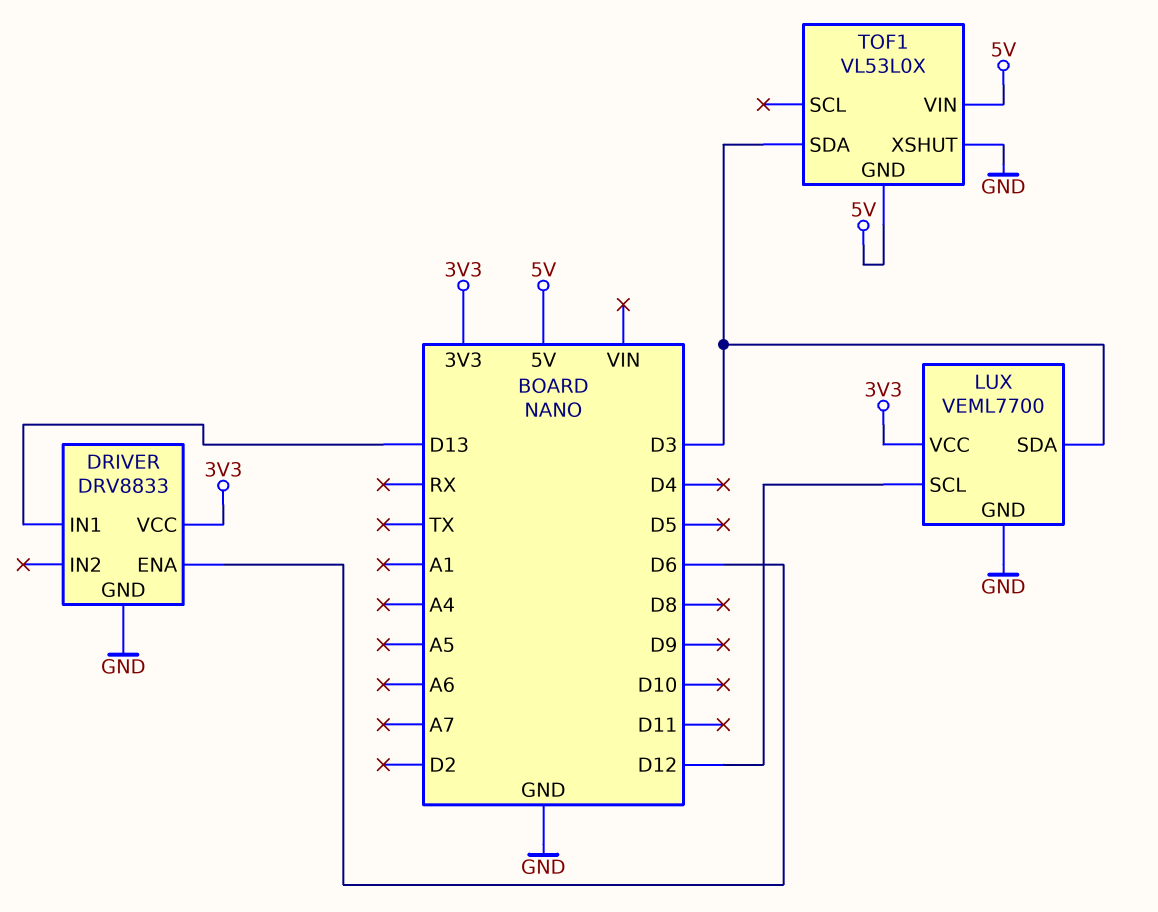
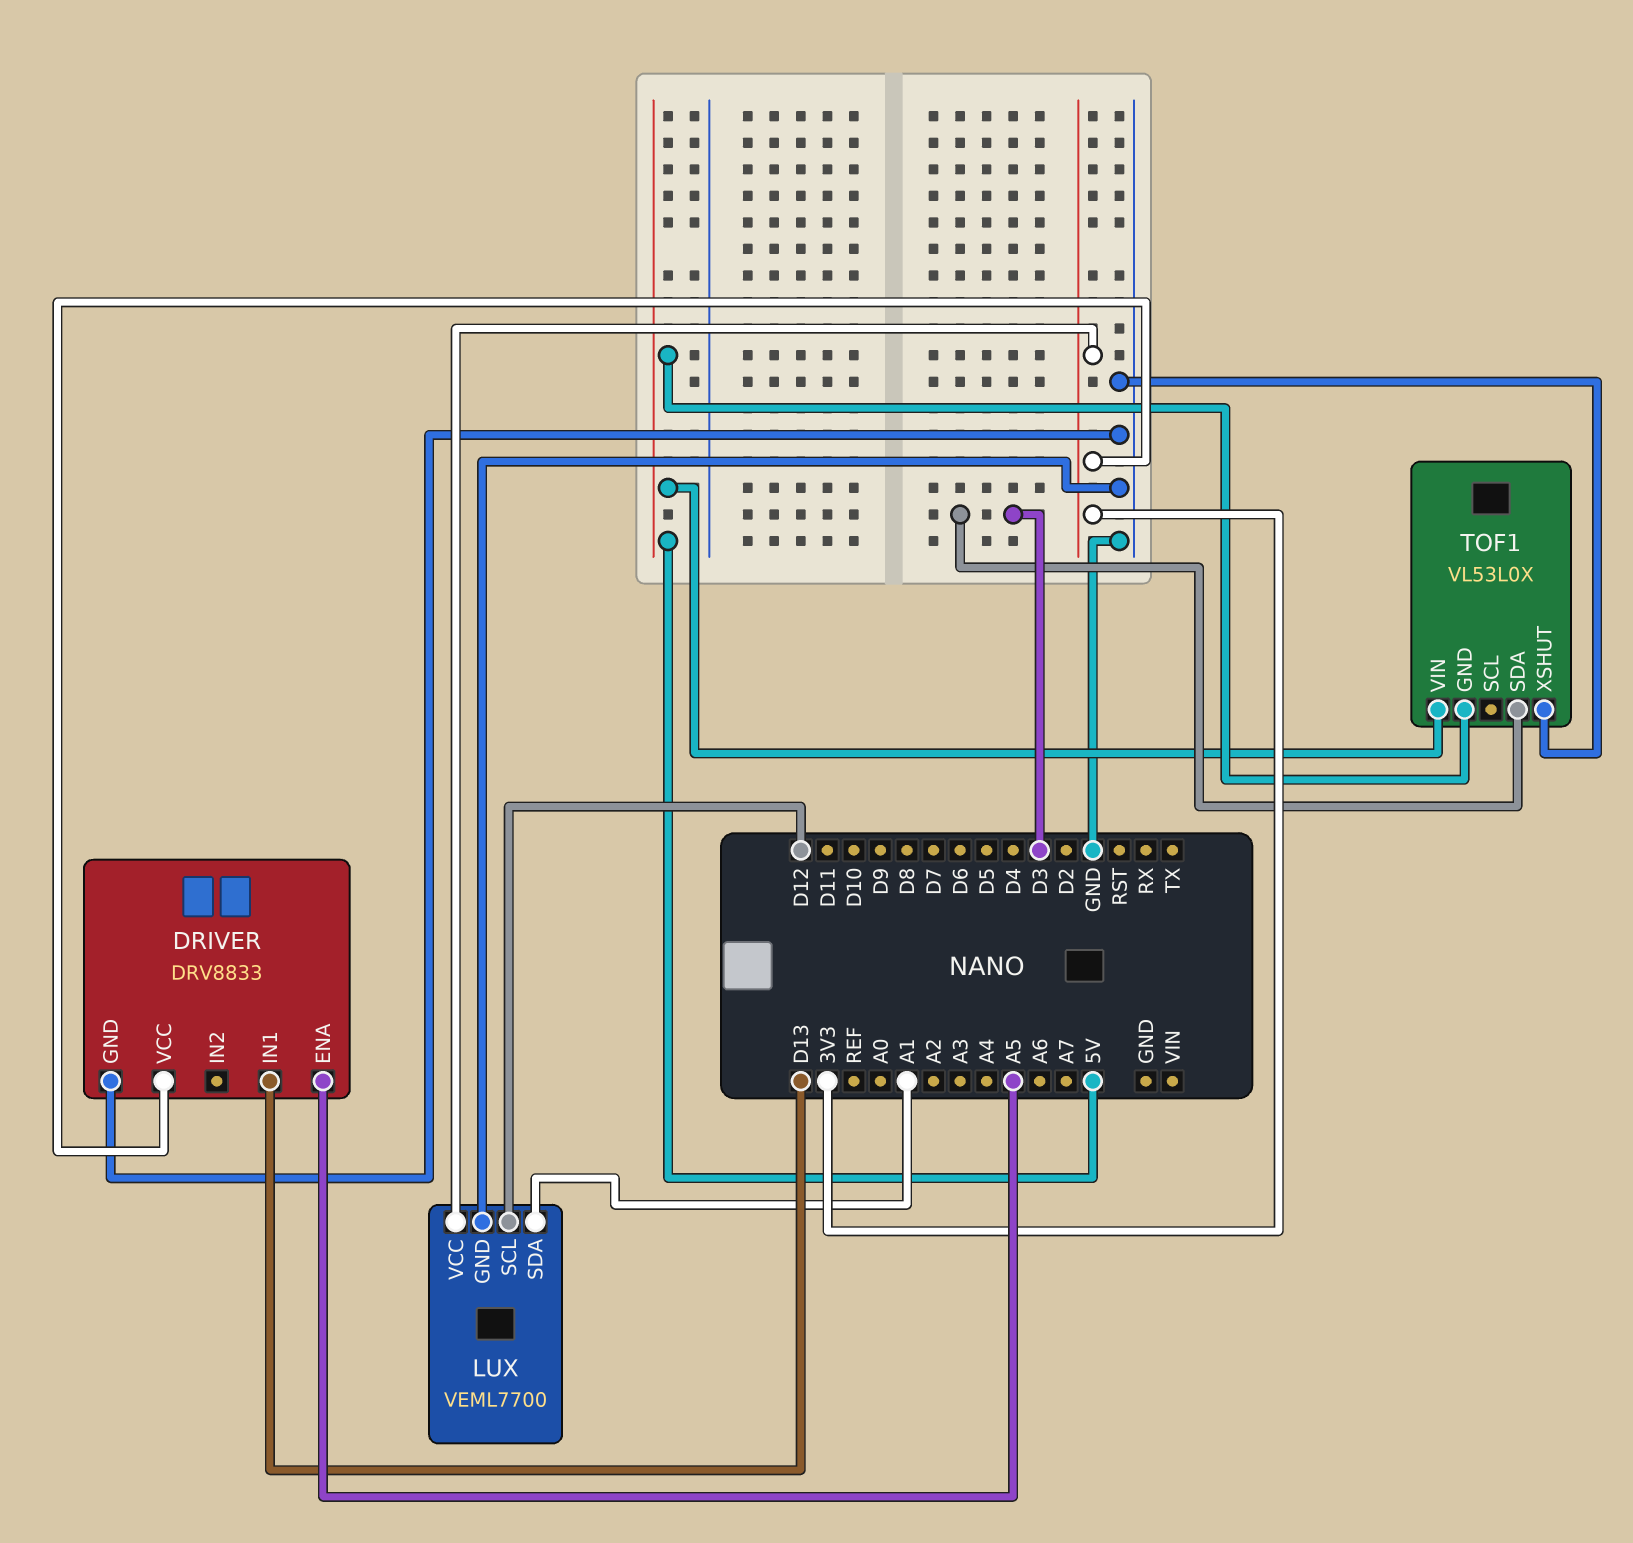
DRIVER pin ENA: D6 -> A5
LUX pin SDA: D3 -> A1

